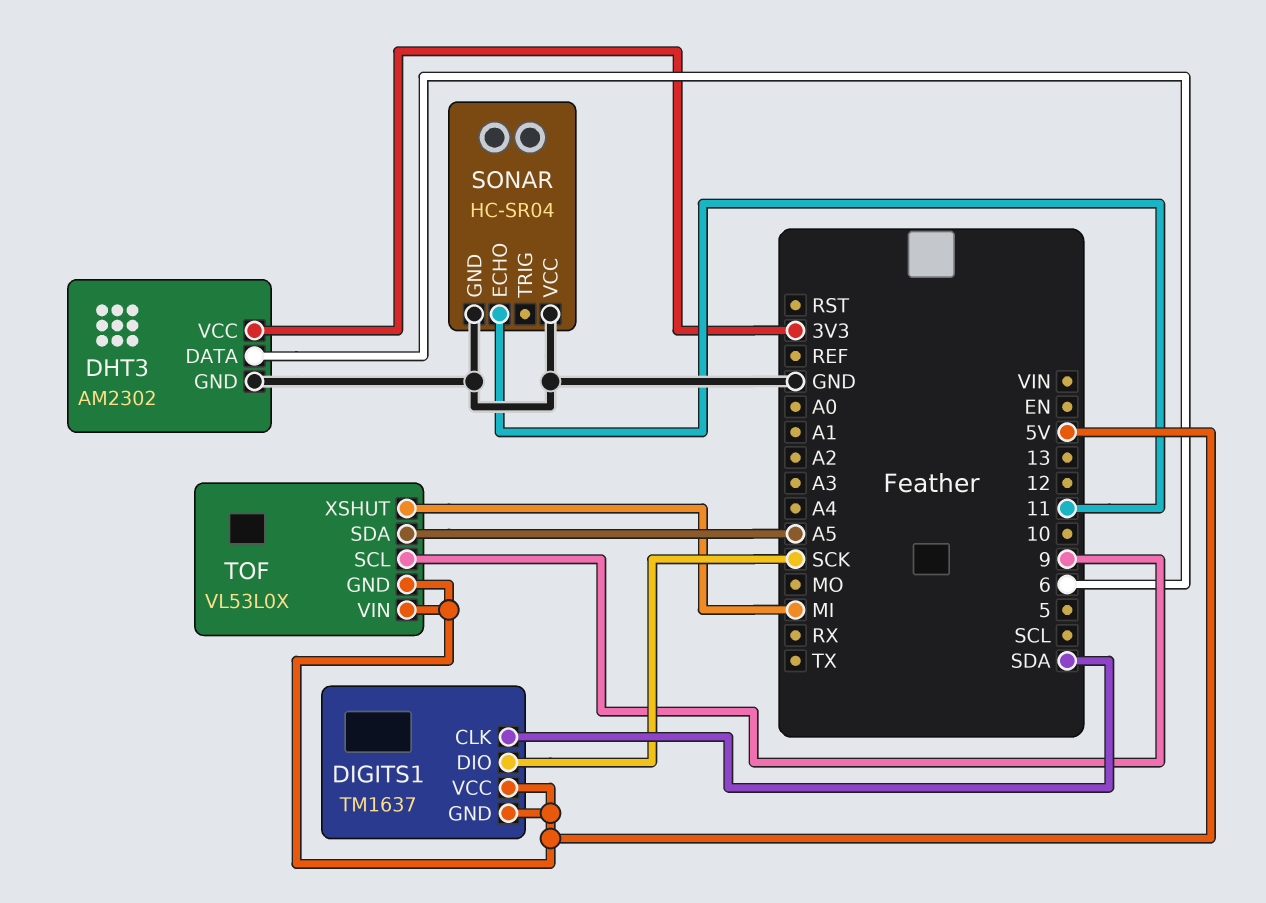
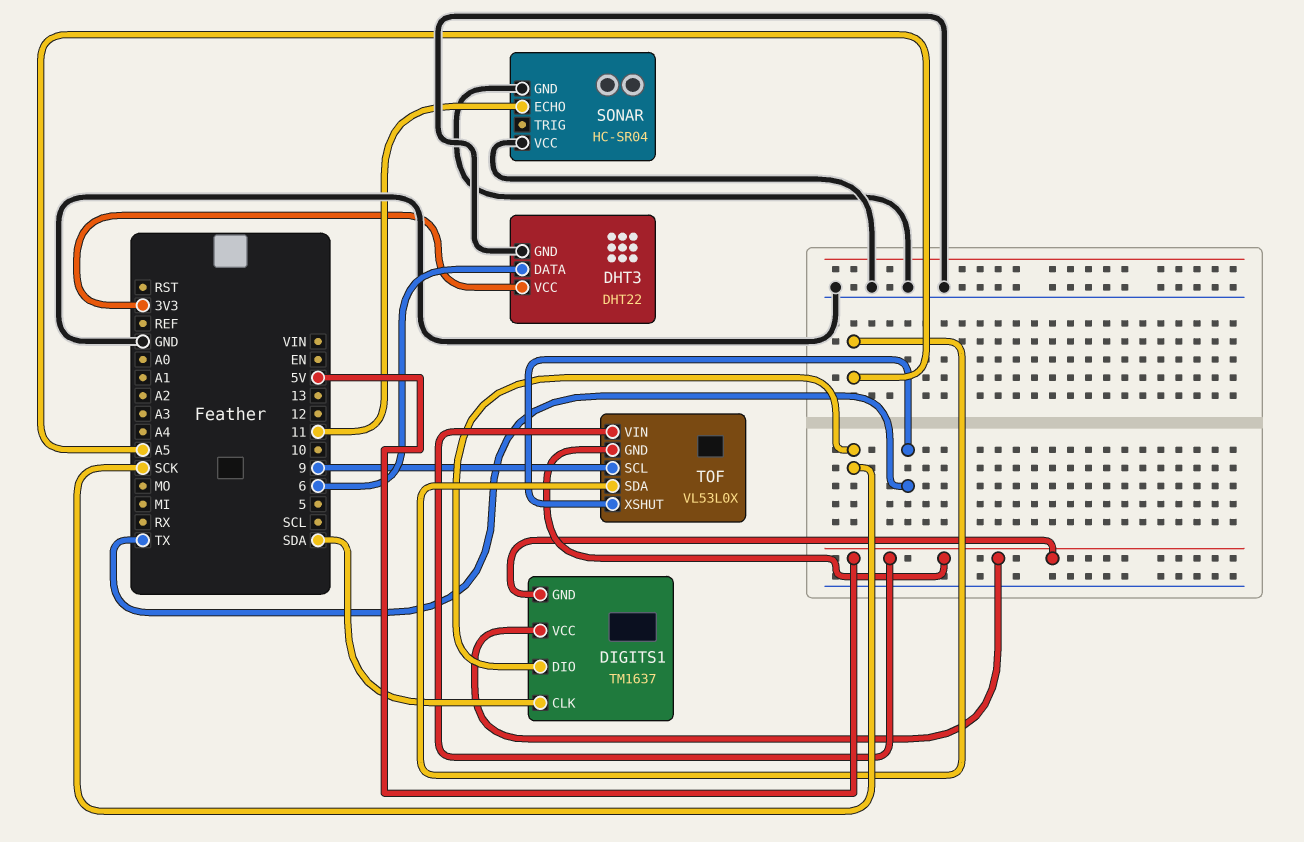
DHT3: AM2302 -> DHT22
TOF pin XSHUT: MI -> TX

